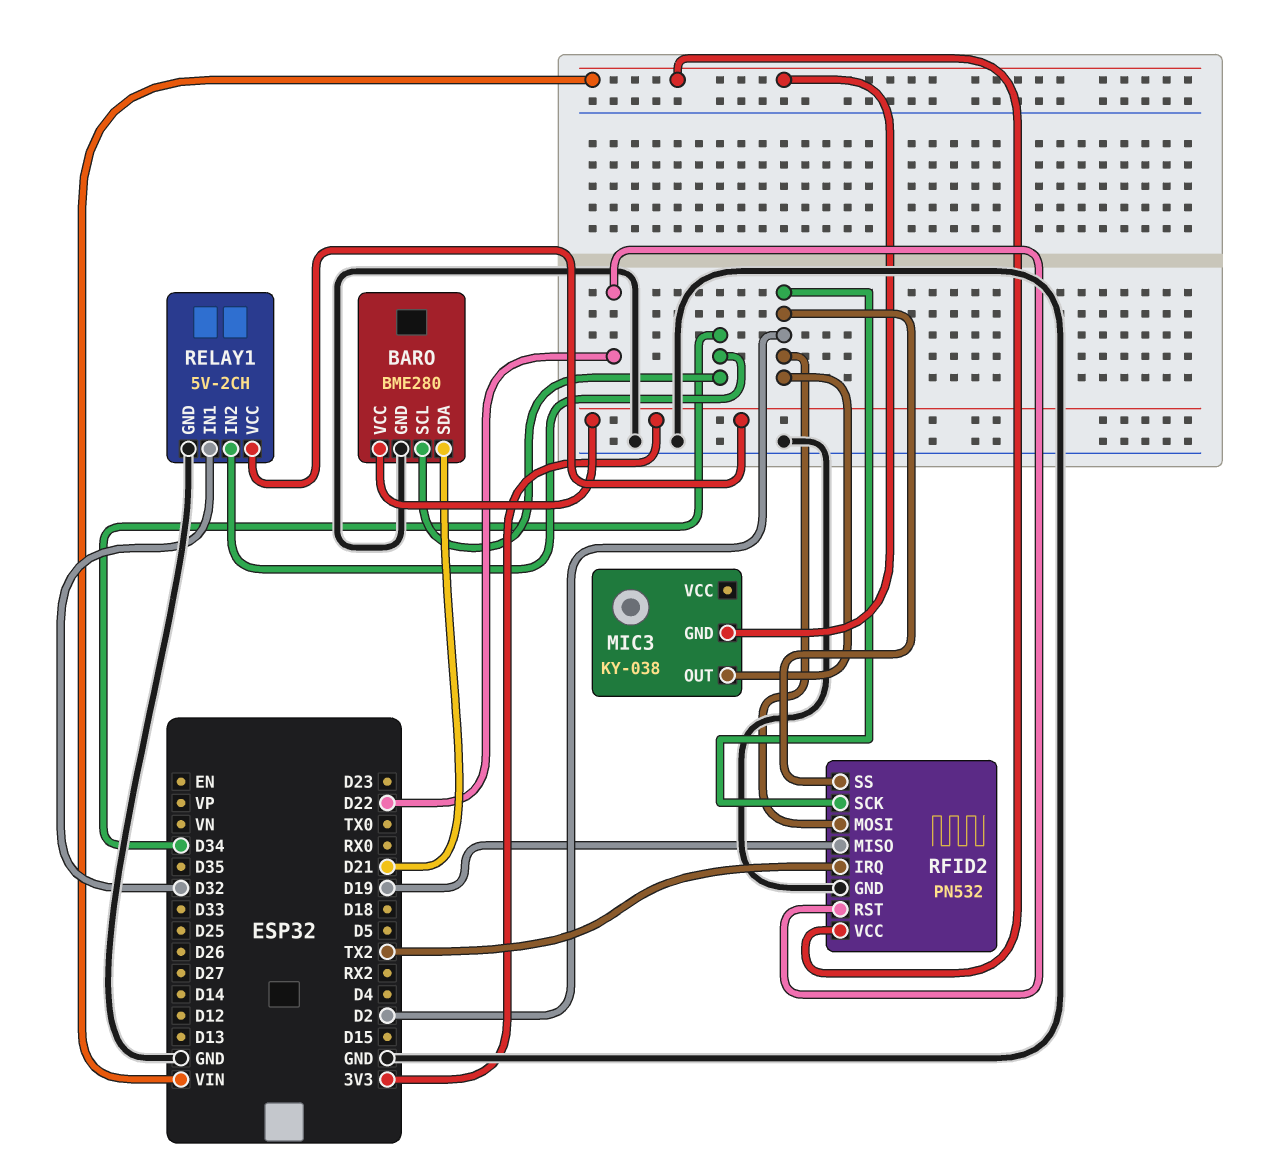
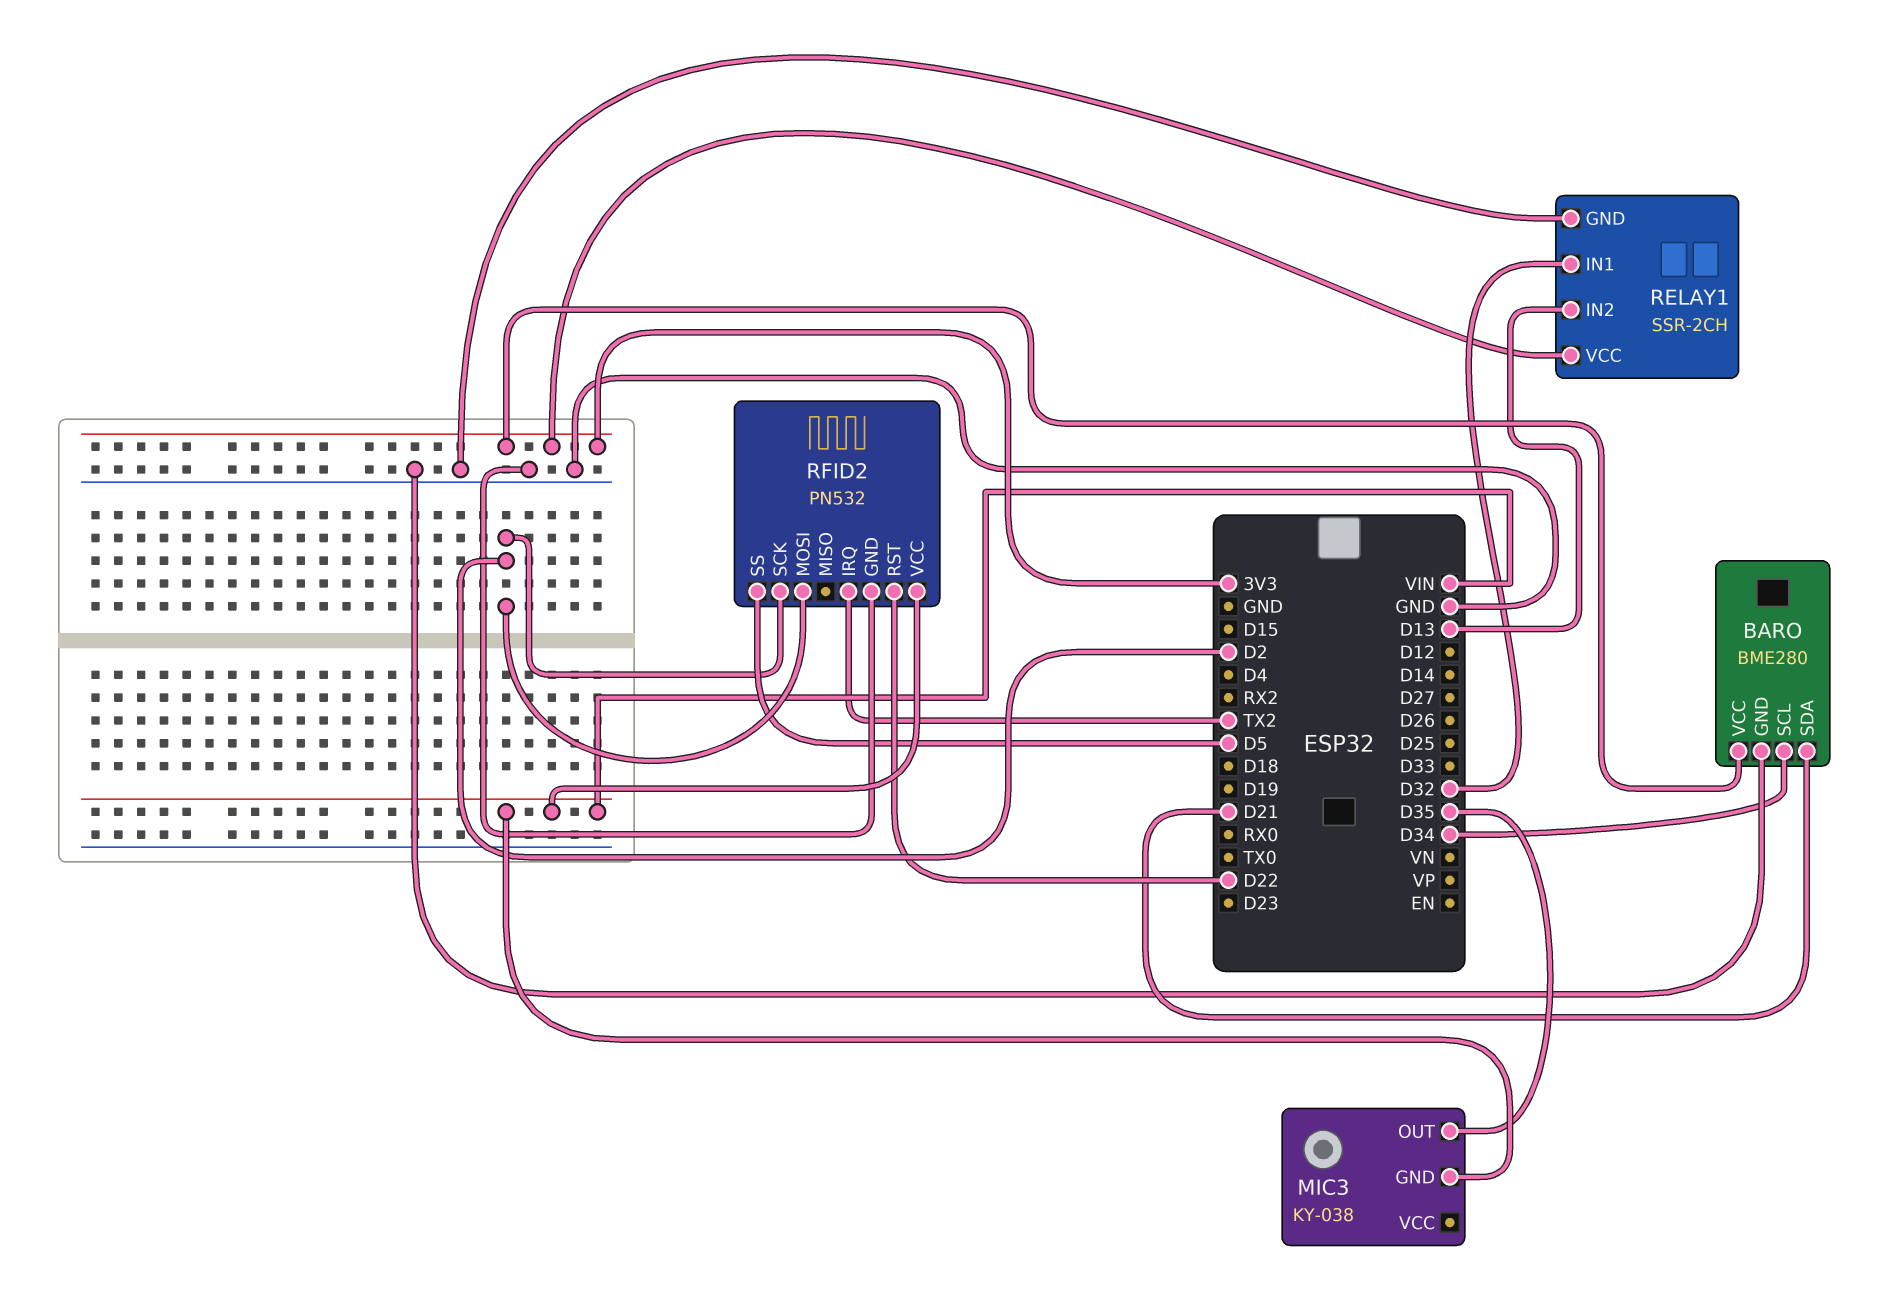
MIC3 pin OUT: D2 -> D35
RELAY1: 5V-2CH -> SSR-2CH
RELAY1 pin IN2: D34 -> D13
RFID2 pin MISO: D19 -> none
RFID2 pin SS: D2 -> D5

